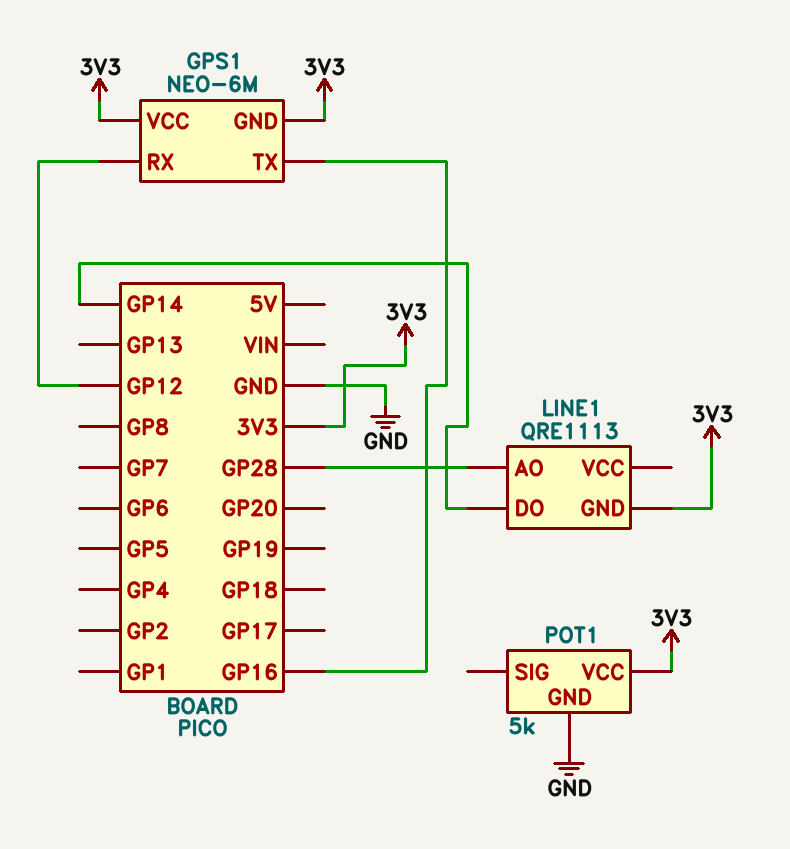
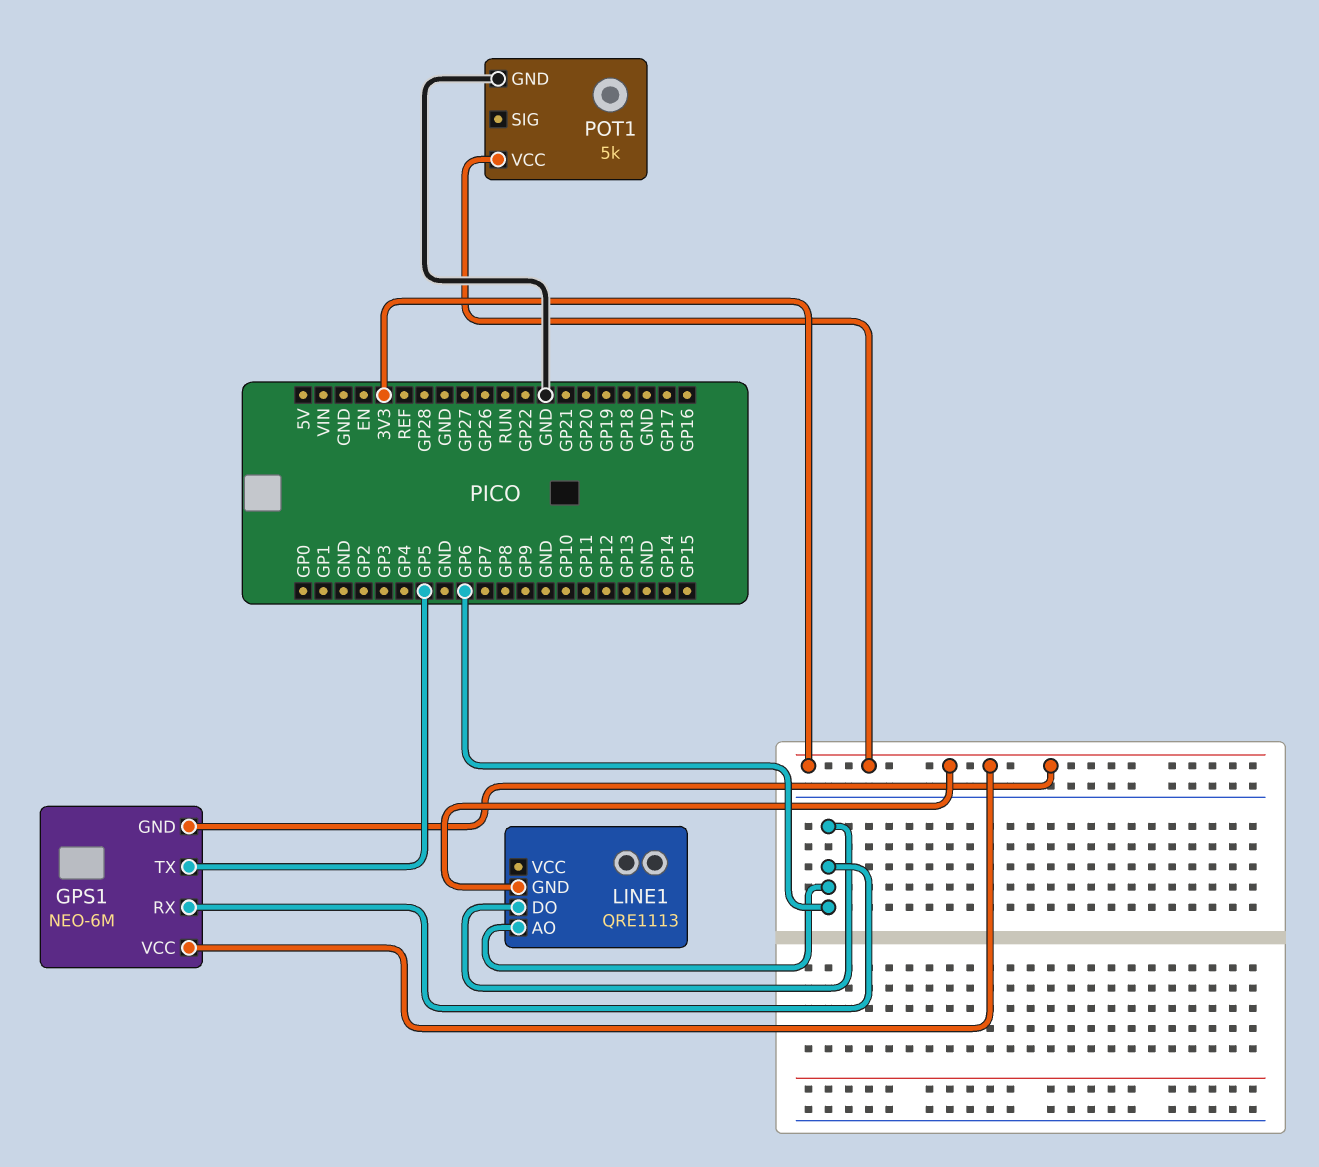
GPS1 pin RX: GP12 -> GP6
GPS1 pin TX: GP16 -> GP5
LINE1 pin AO: GP28 -> GP6
LINE1 pin DO: GP14 -> GP6

